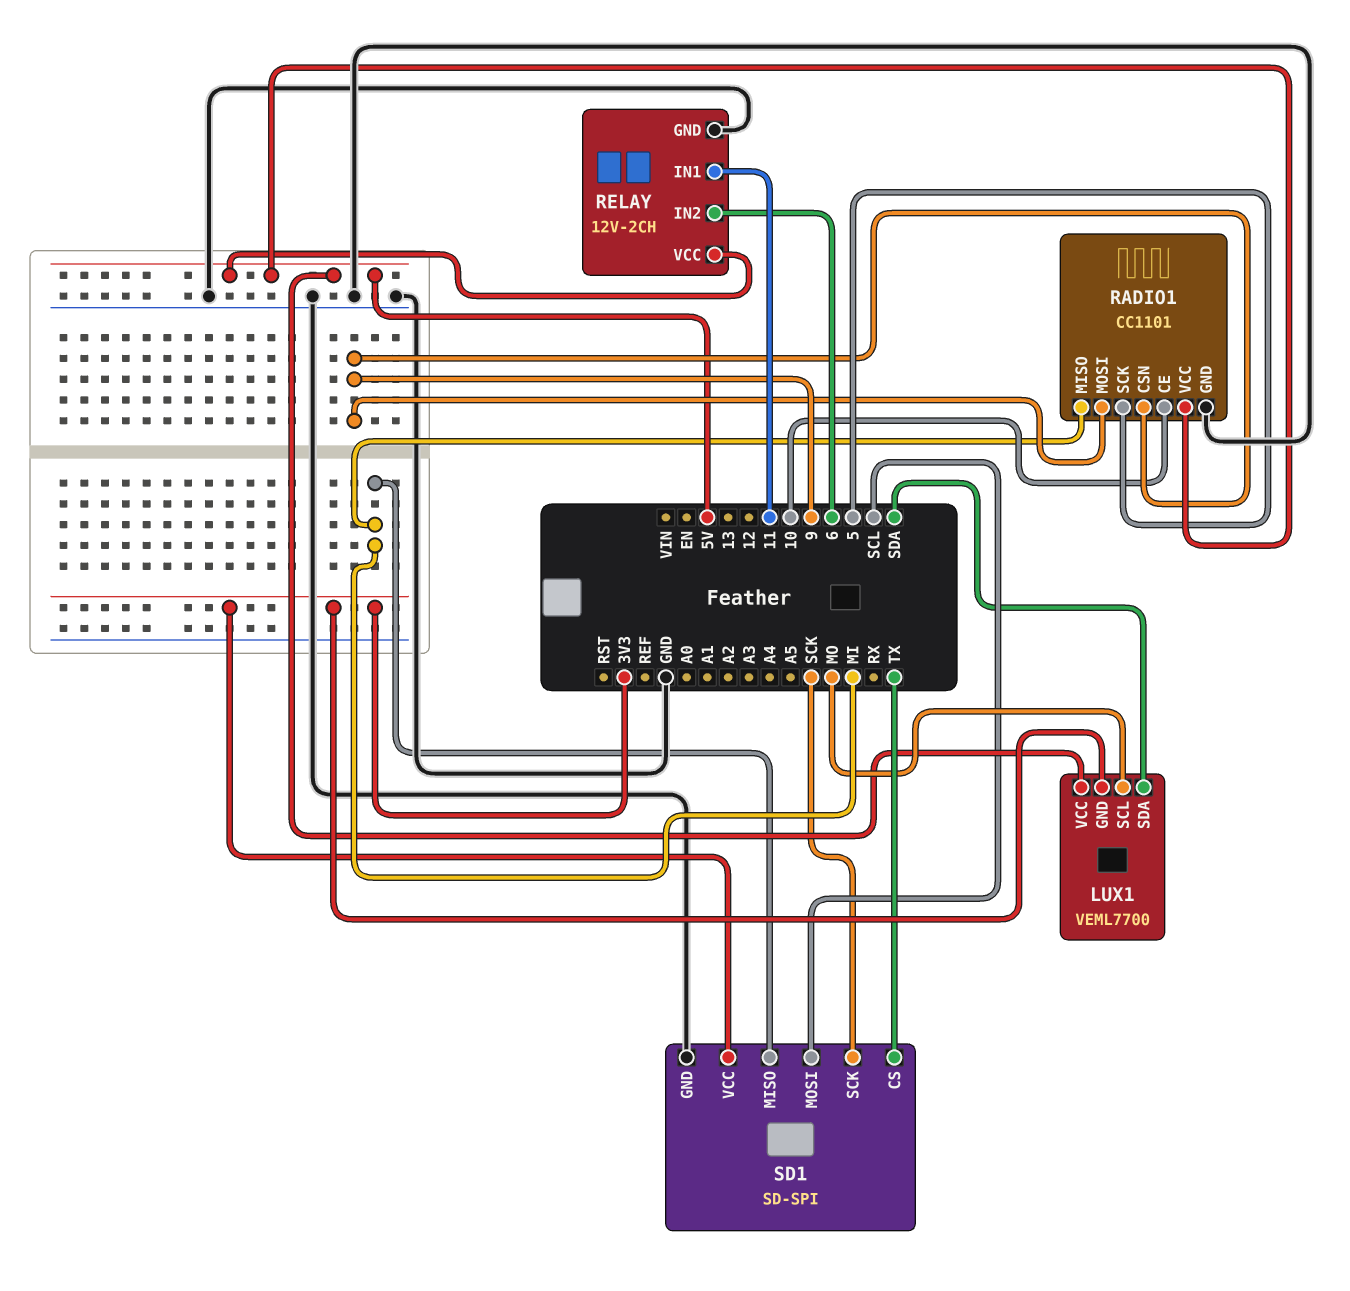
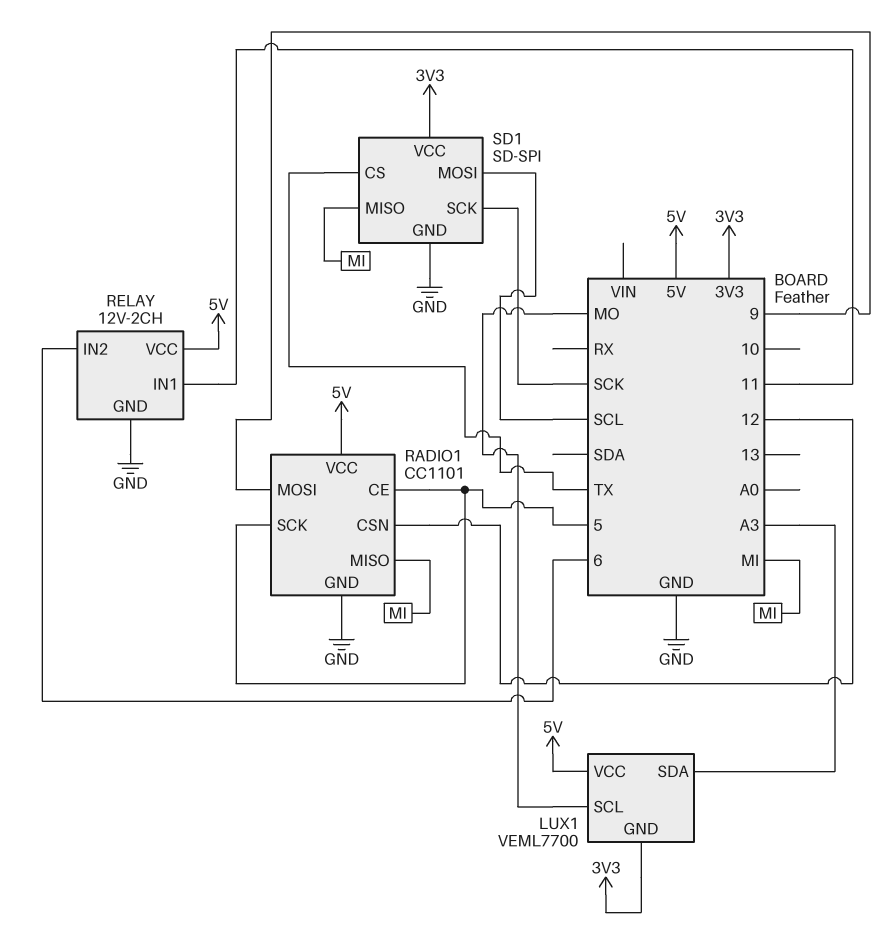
LUX1 pin SDA: SDA -> A3
RADIO1 pin CE: 10 -> 5
RADIO1 pin CSN: 9 -> 12

